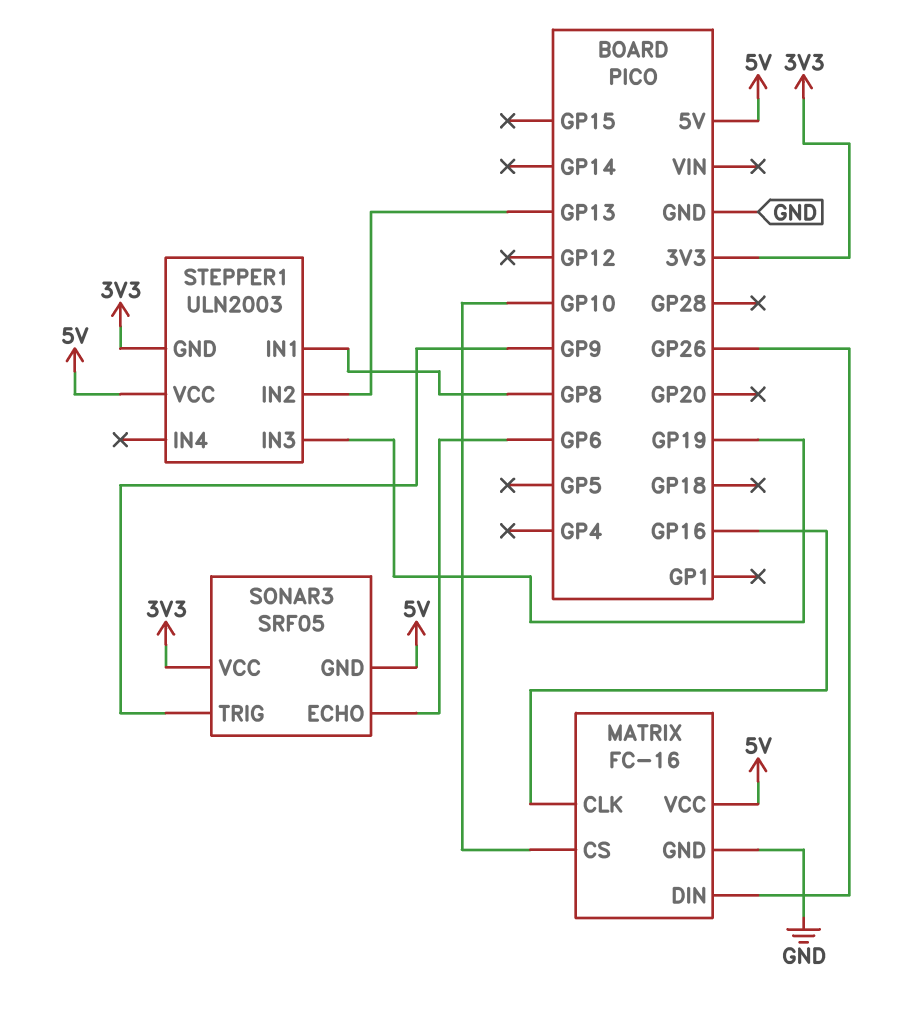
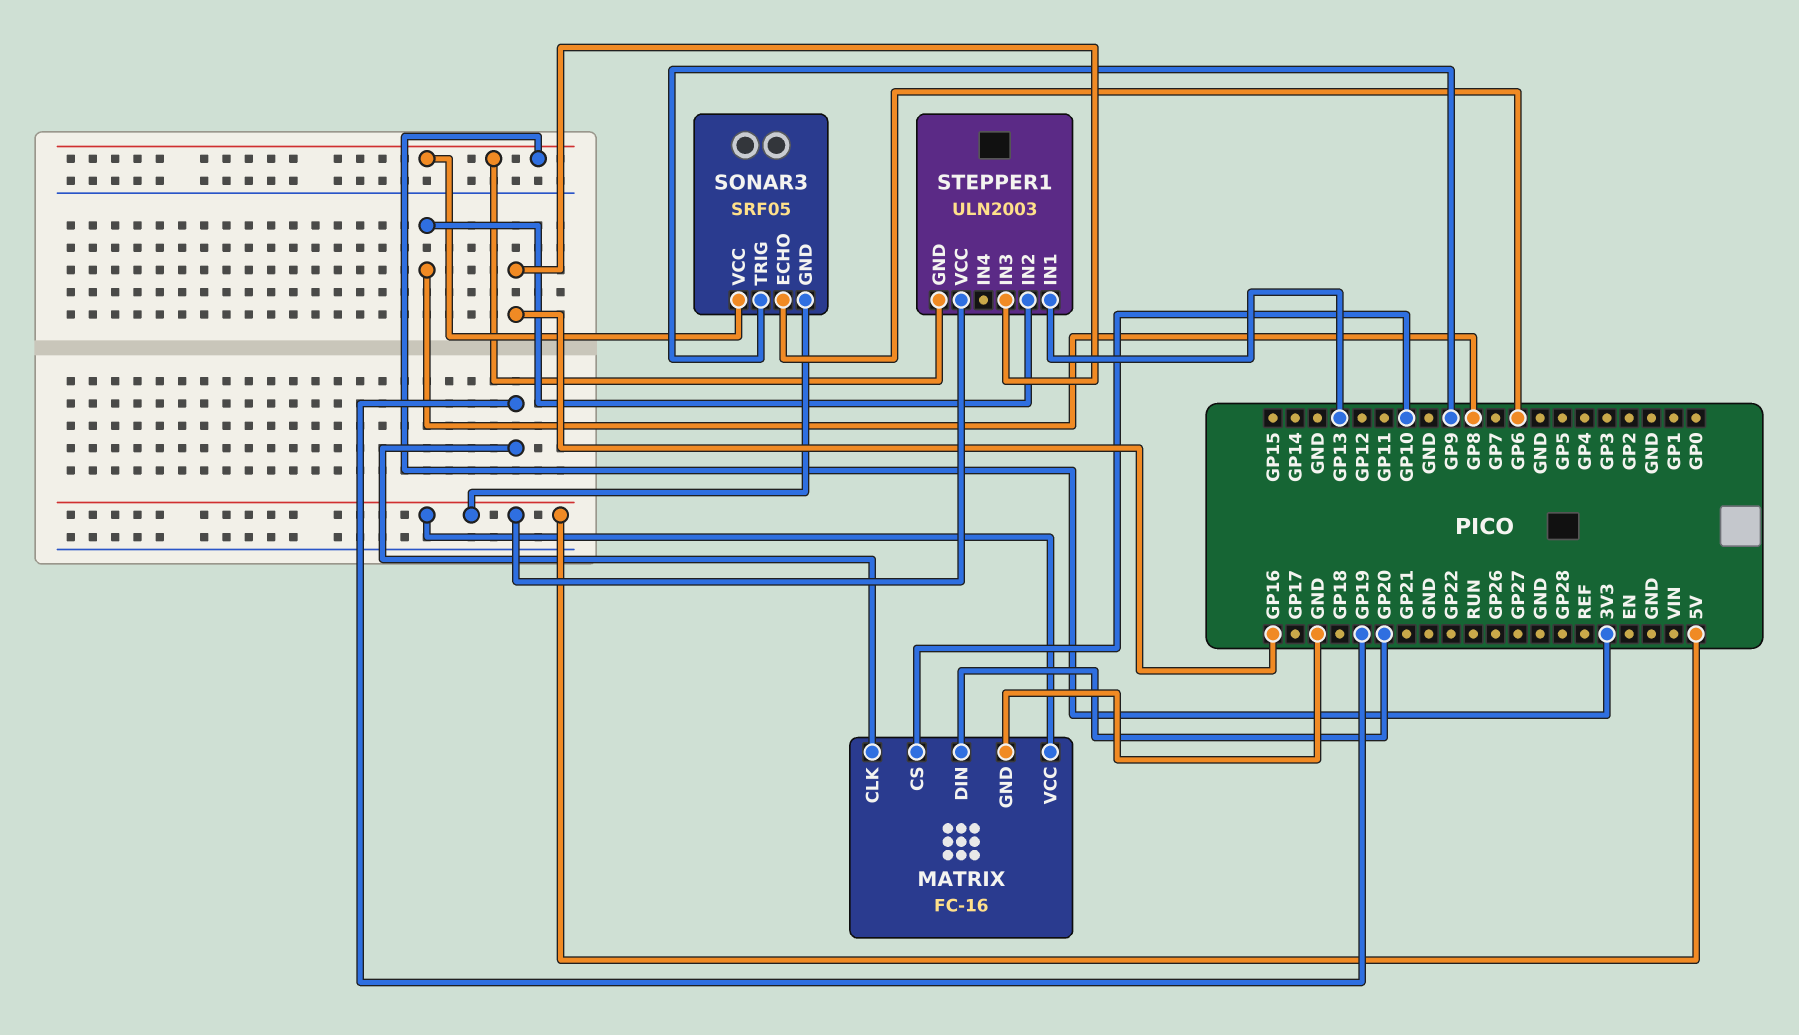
MATRIX pin CLK: GP16 -> GP19
MATRIX pin DIN: GP26 -> GP20
STEPPER1 pin IN1: GP8 -> GP13
STEPPER1 pin IN2: GP13 -> GP8
STEPPER1 pin IN3: GP19 -> GP16

